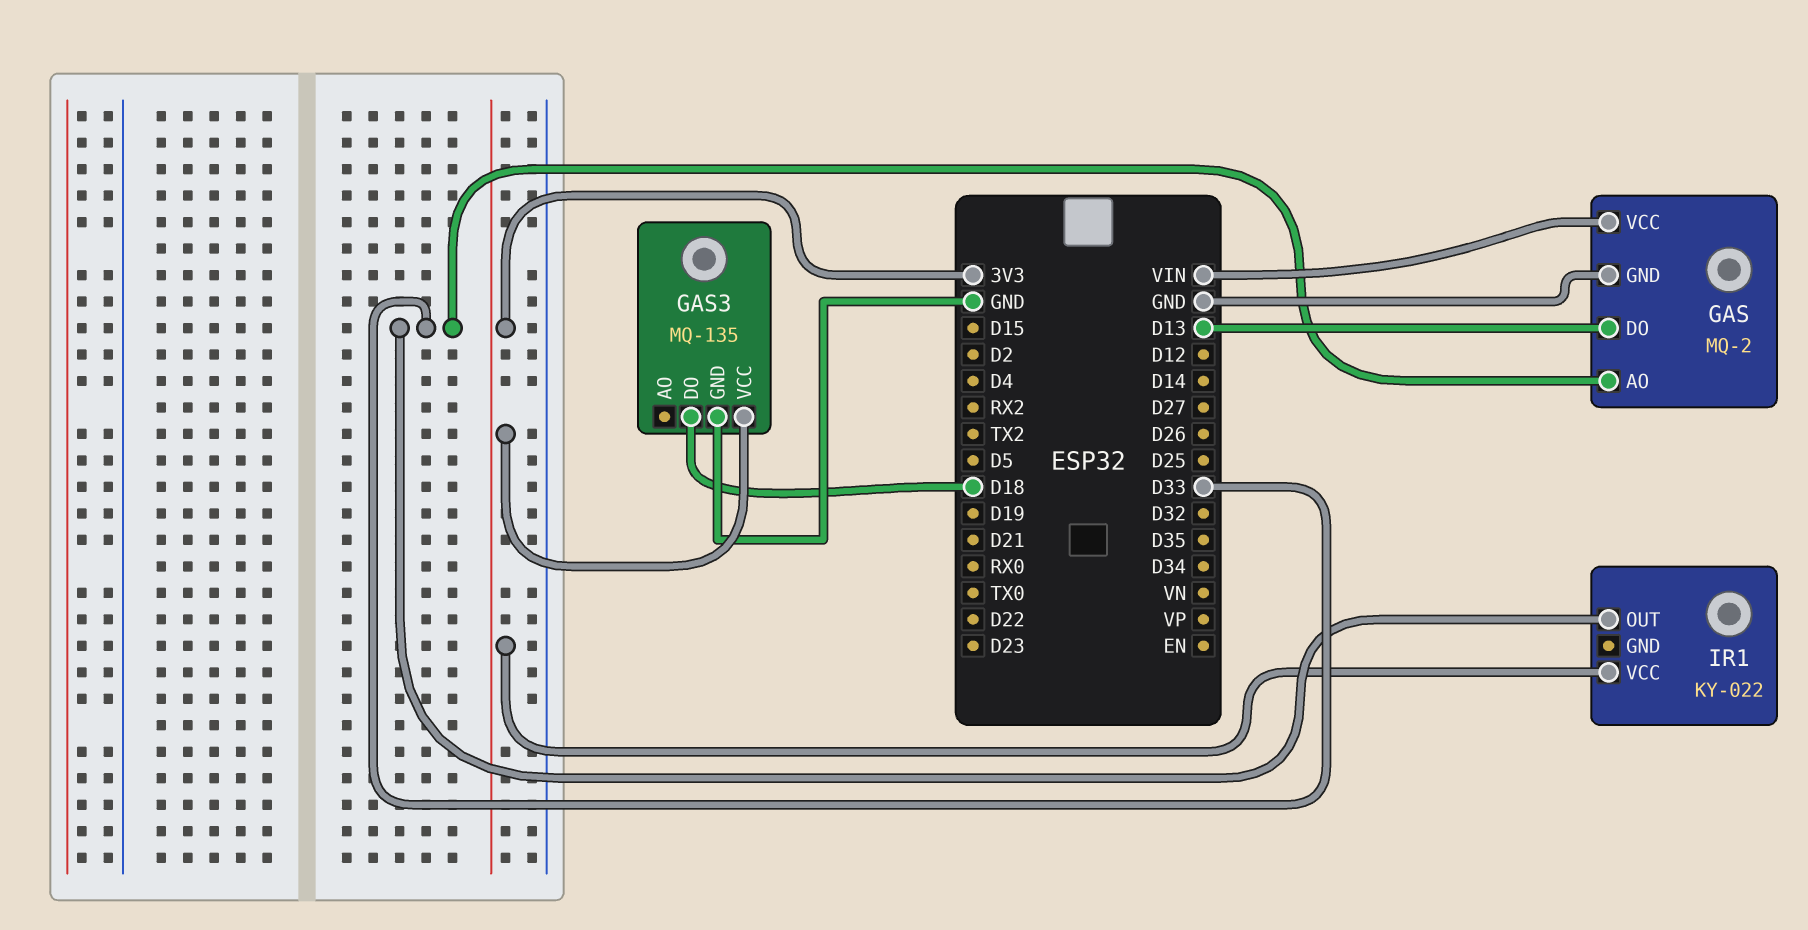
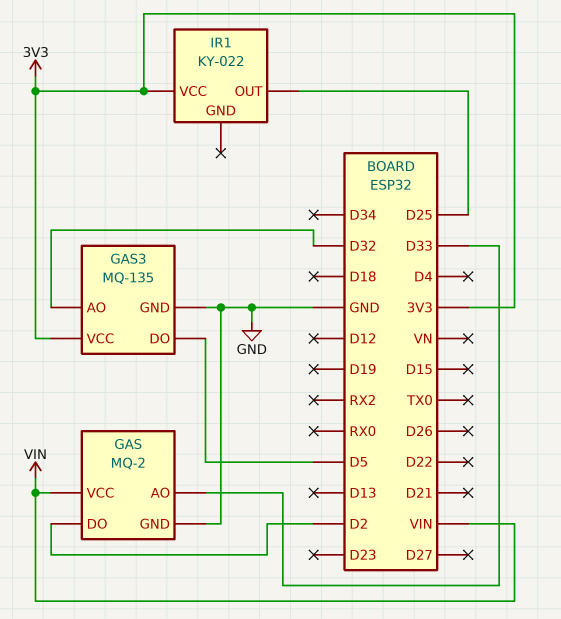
GAS pin DO: D13 -> D2
GAS3 pin AO: none -> D32
GAS3 pin DO: D18 -> D5
IR1 pin OUT: D33 -> D25

